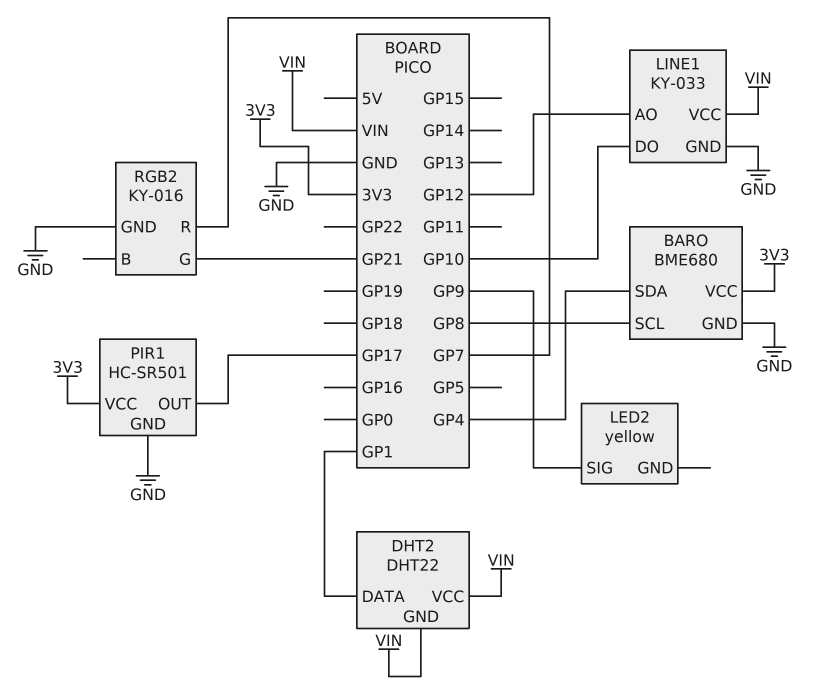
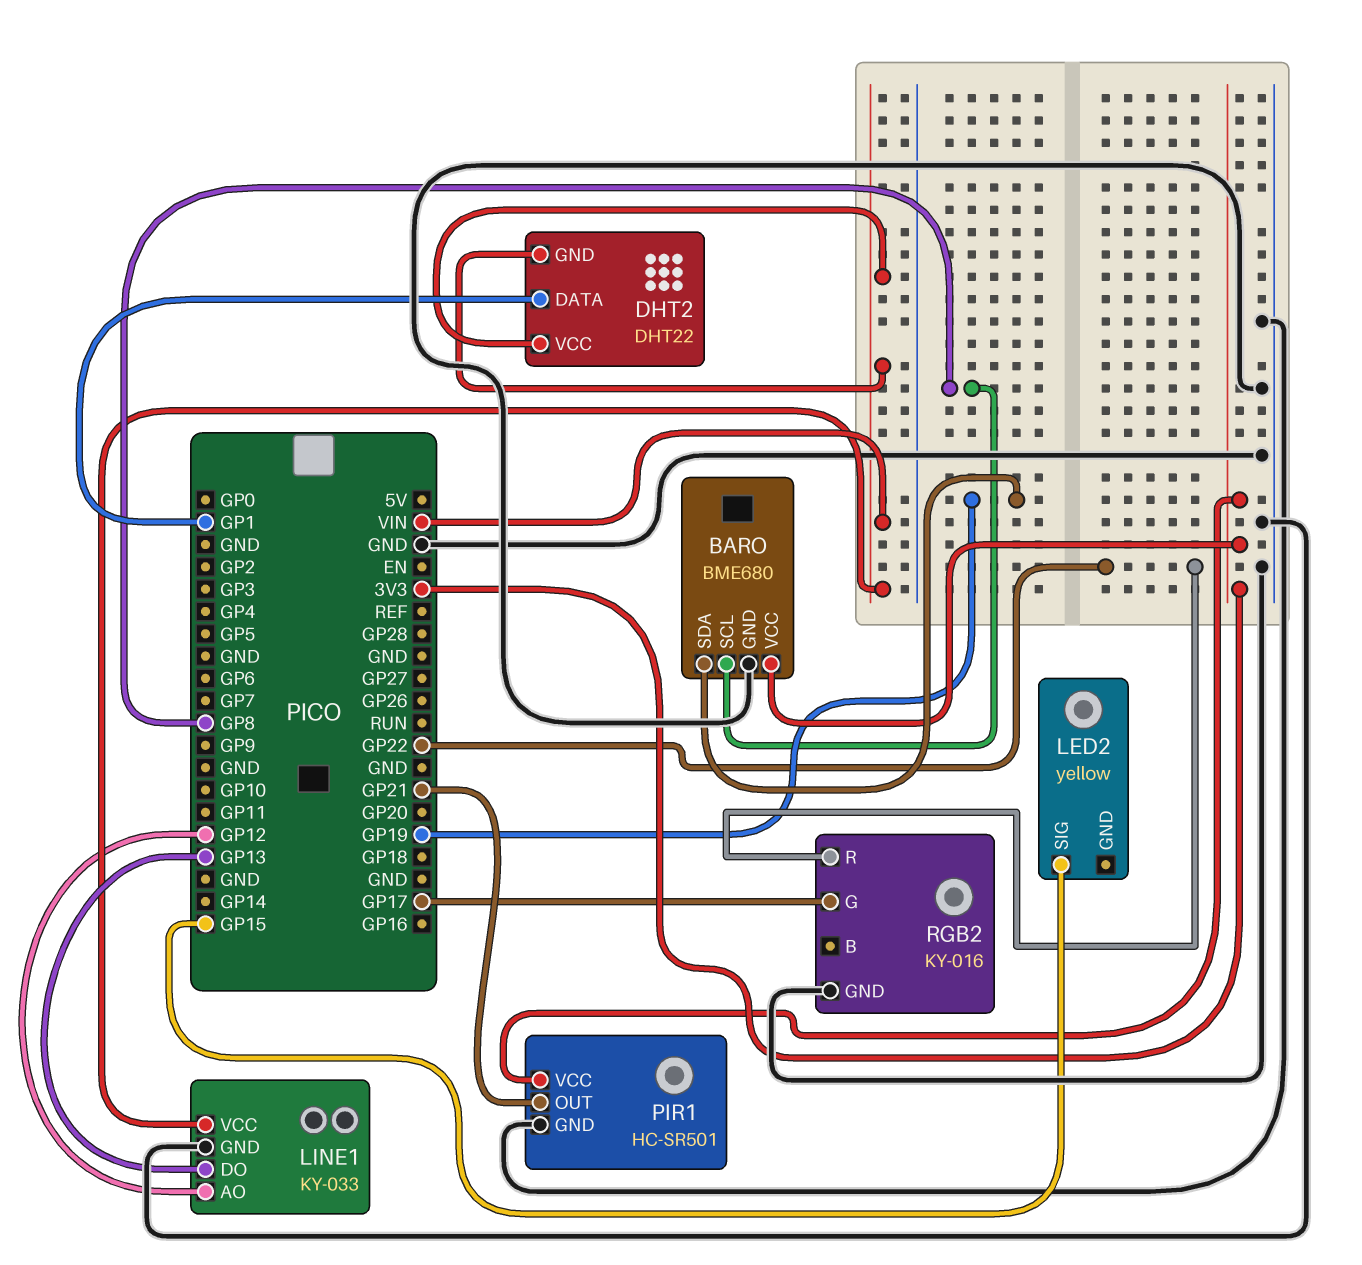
BARO pin SDA: GP4 -> GP19
LED2 pin SIG: GP9 -> GP15
LINE1 pin DO: GP10 -> GP13
PIR1 pin OUT: GP17 -> GP21
RGB2 pin G: GP21 -> GP17
RGB2 pin R: GP7 -> GP22

